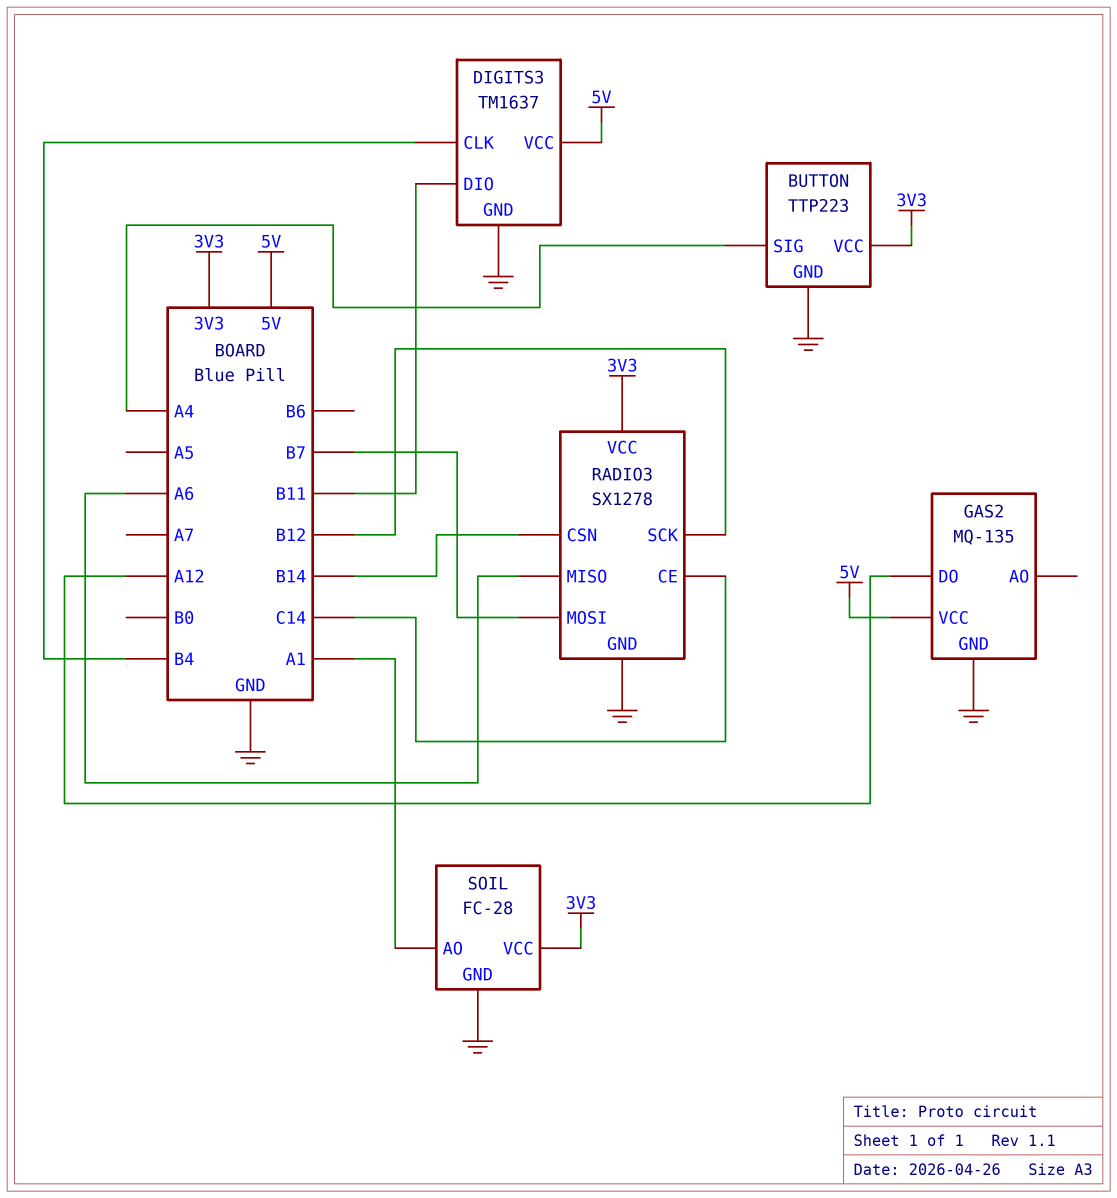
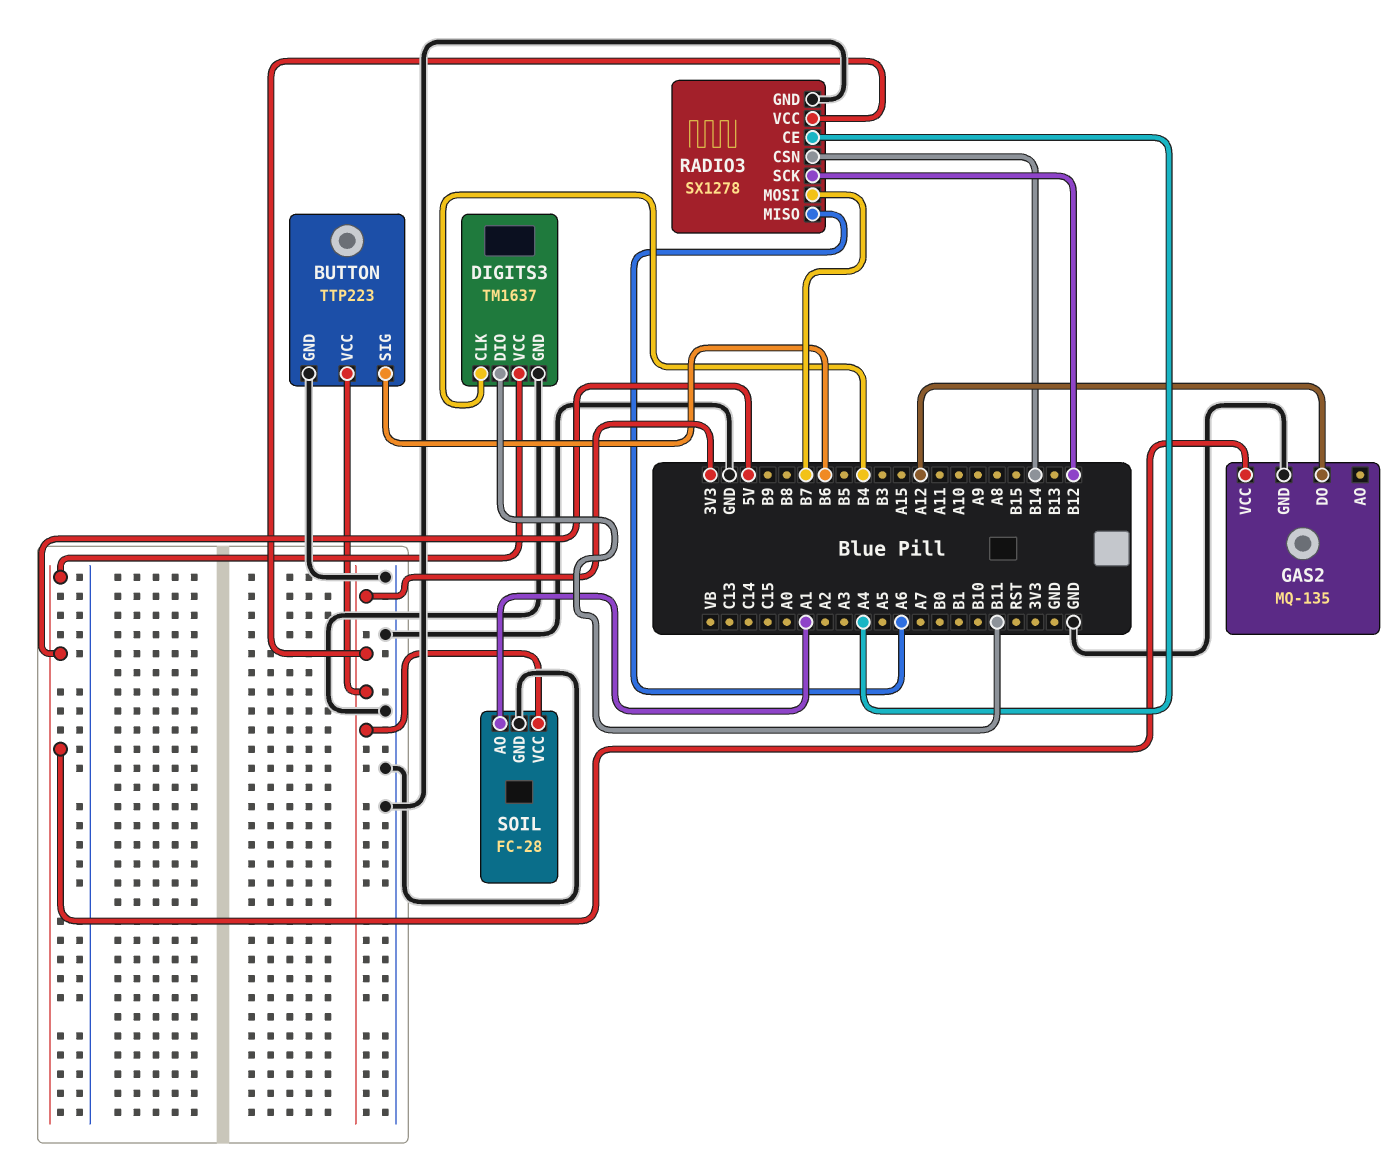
BUTTON pin SIG: A4 -> B6
RADIO3 pin CE: C14 -> A4

